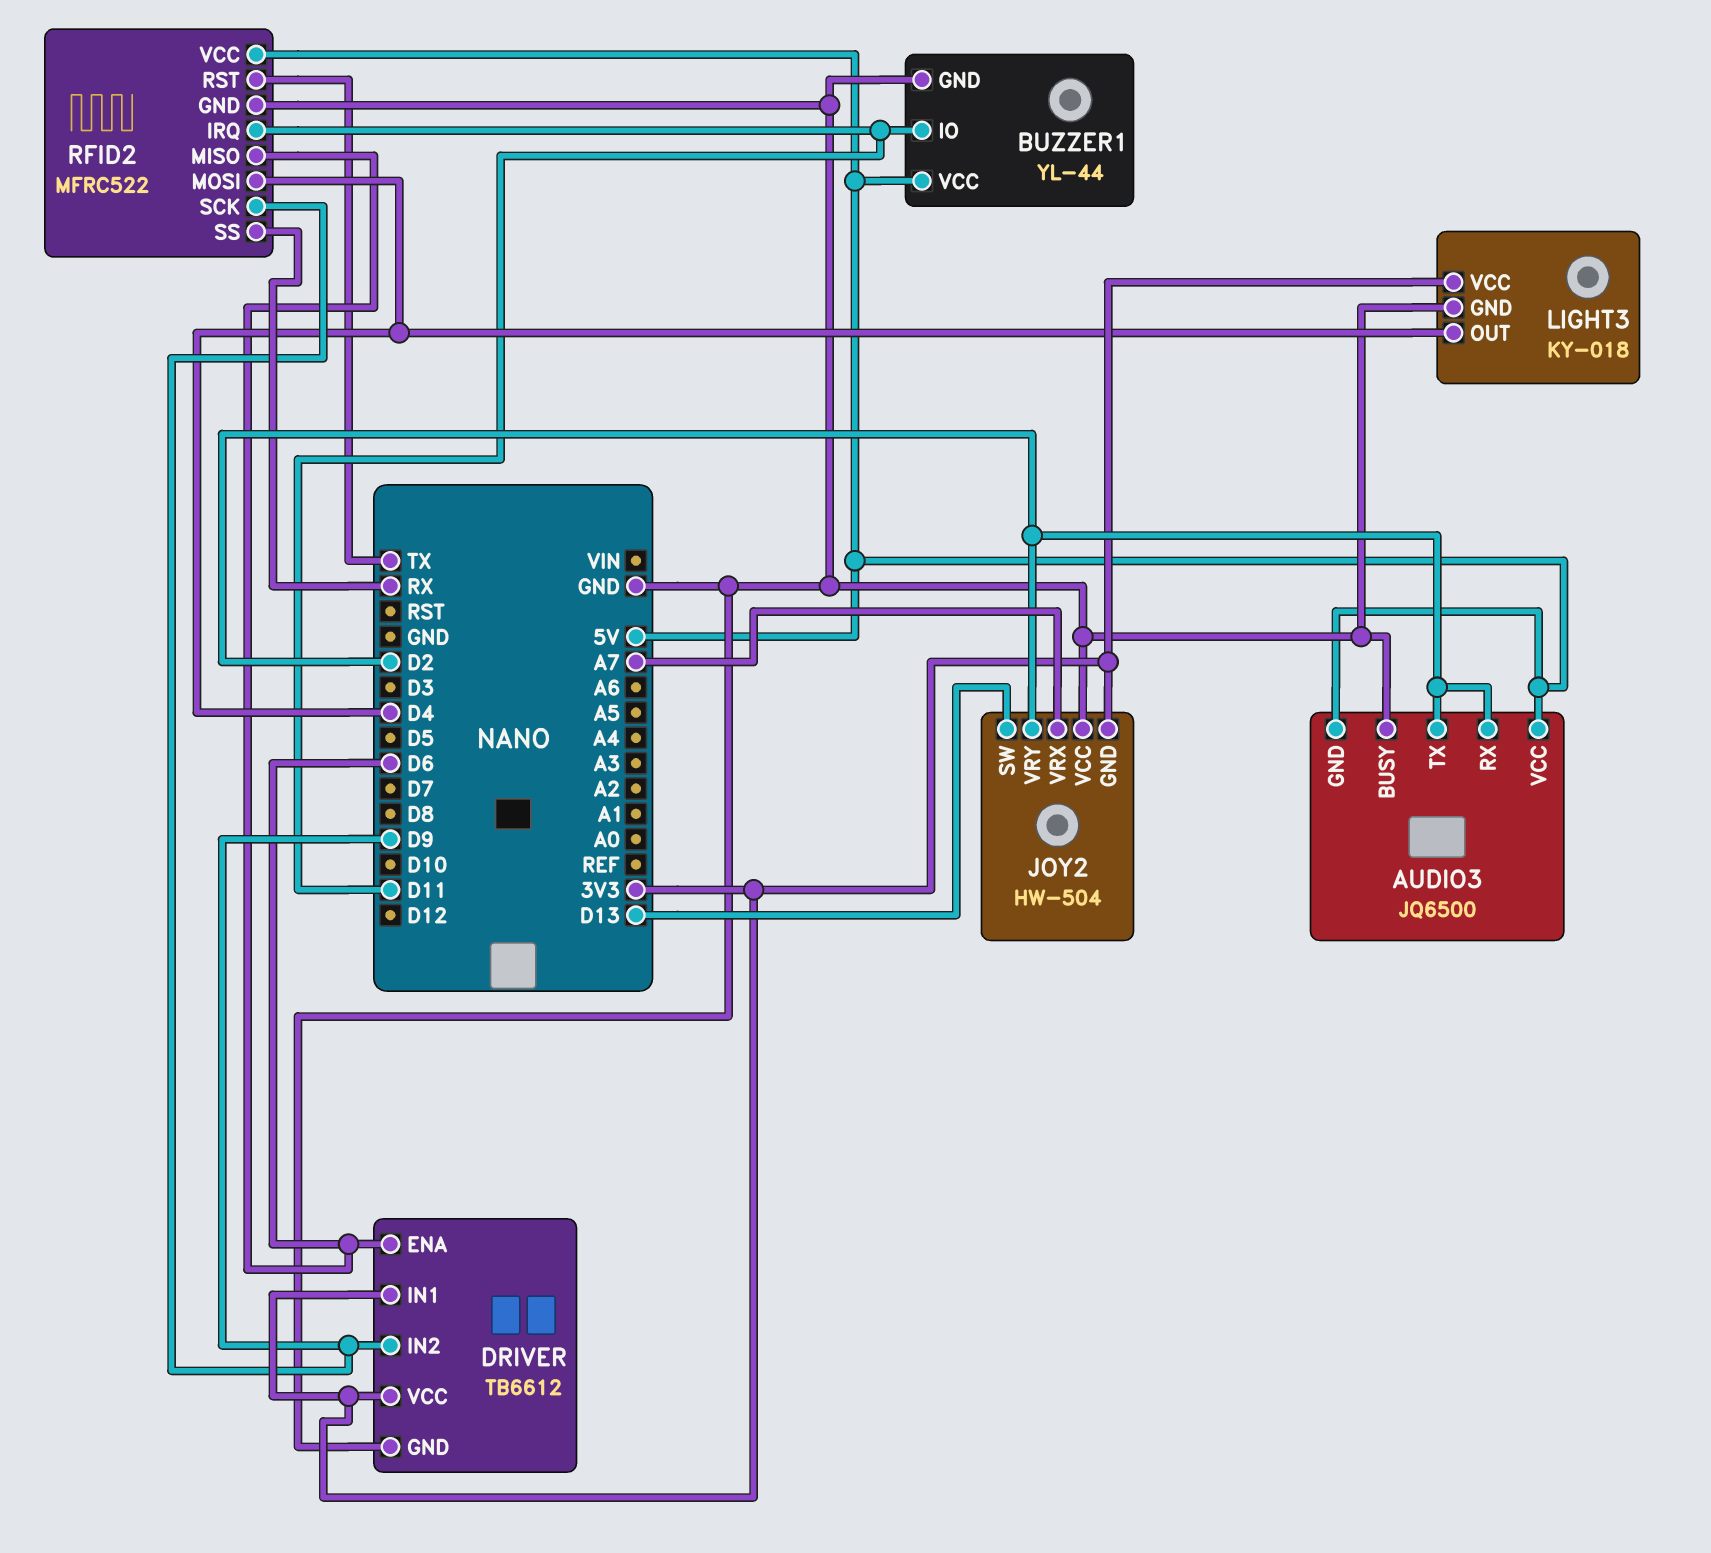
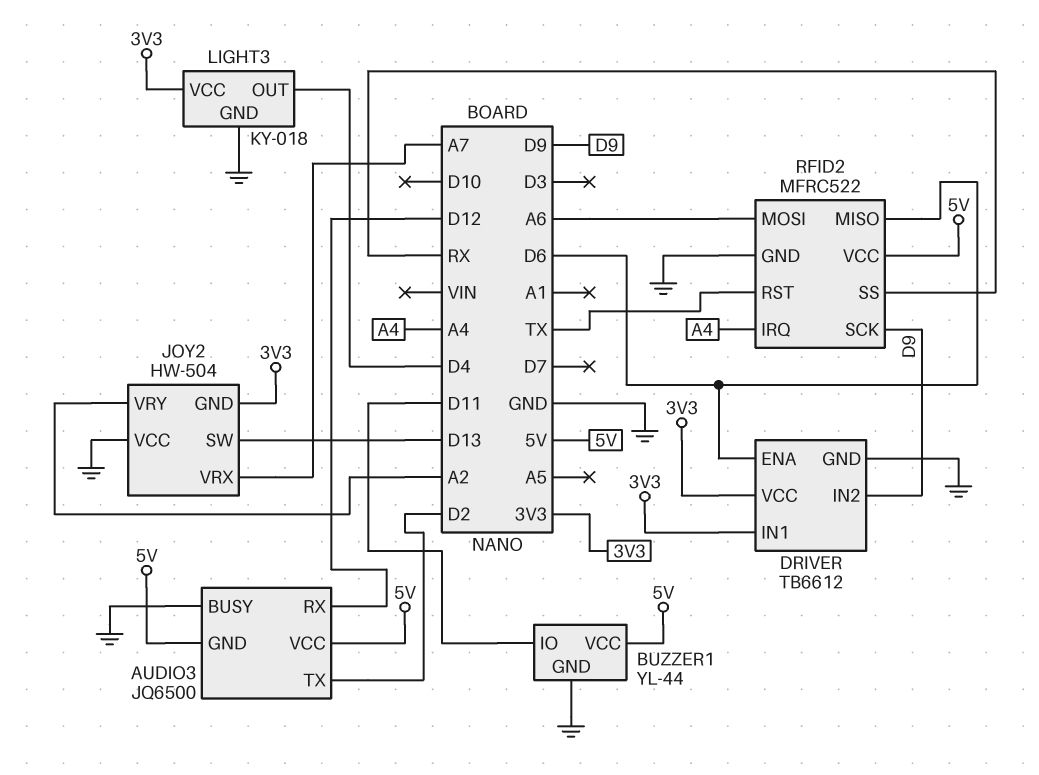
AUDIO3 pin RX: D2 -> D12
JOY2 pin VRY: D2 -> A2
RFID2 pin IRQ: D11 -> A4
RFID2 pin MOSI: D4 -> A6

